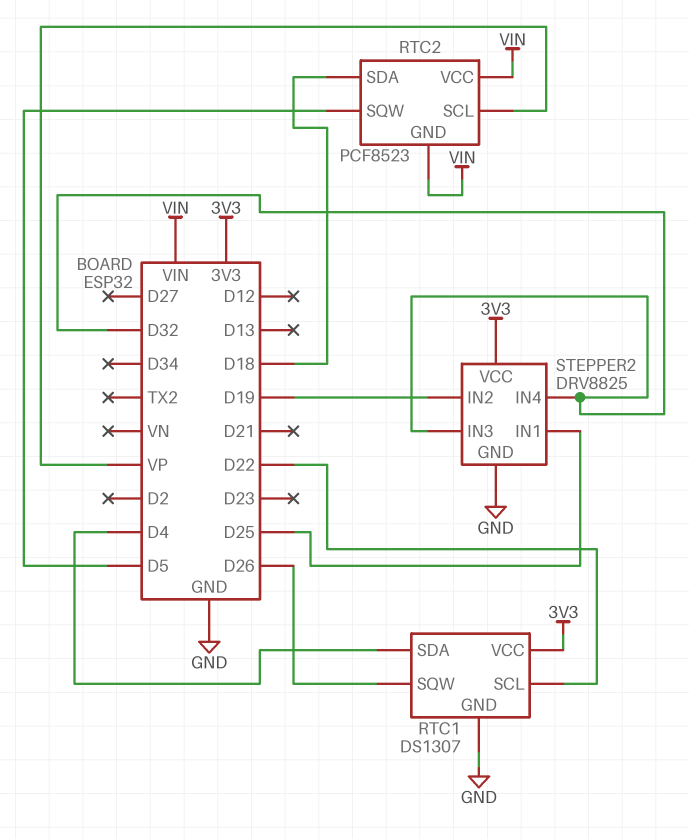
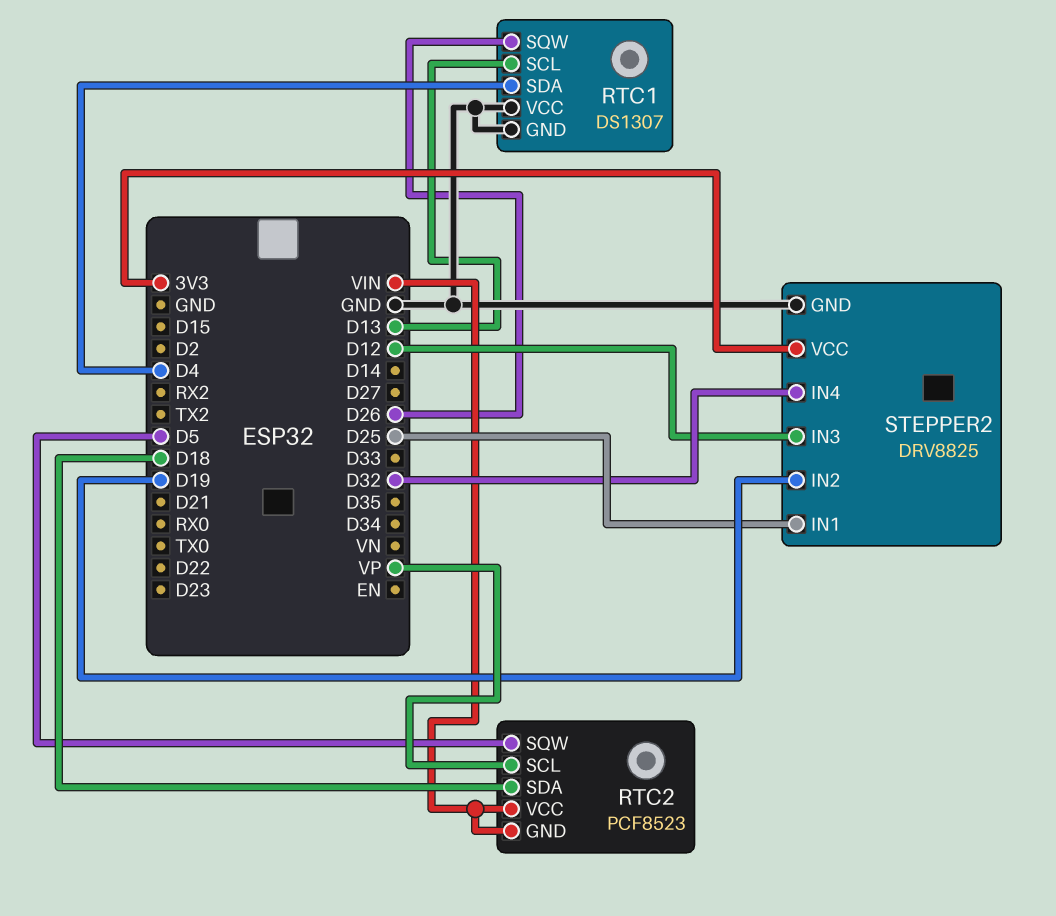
RTC1 pin SCL: D22 -> D13
RTC1 pin VCC: 3V3 -> GND
STEPPER2 pin IN3: D32 -> D12

